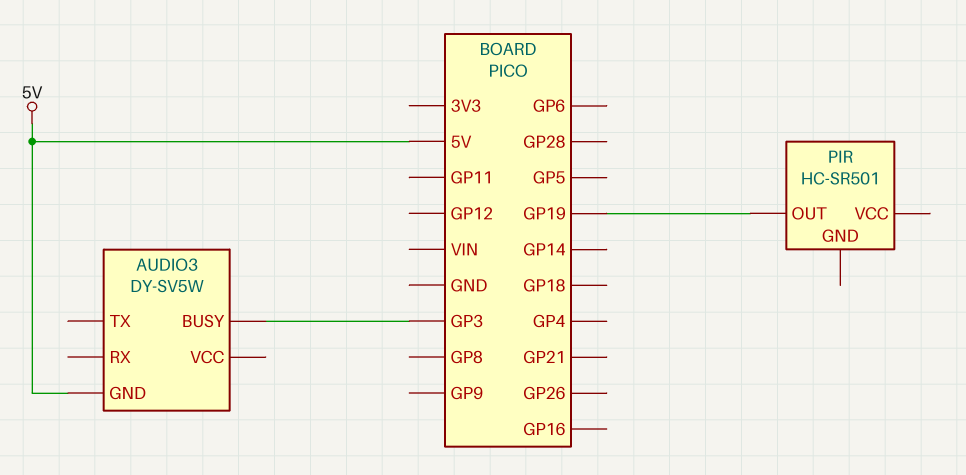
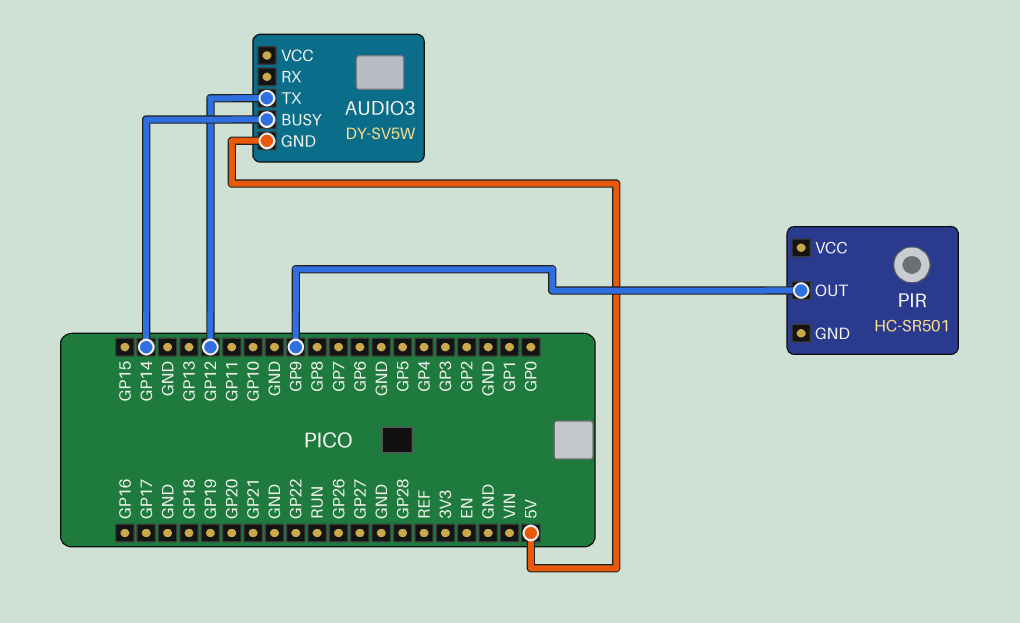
AUDIO3 pin BUSY: GP3 -> GP14
AUDIO3 pin TX: none -> GP12
PIR pin OUT: GP19 -> GP9

